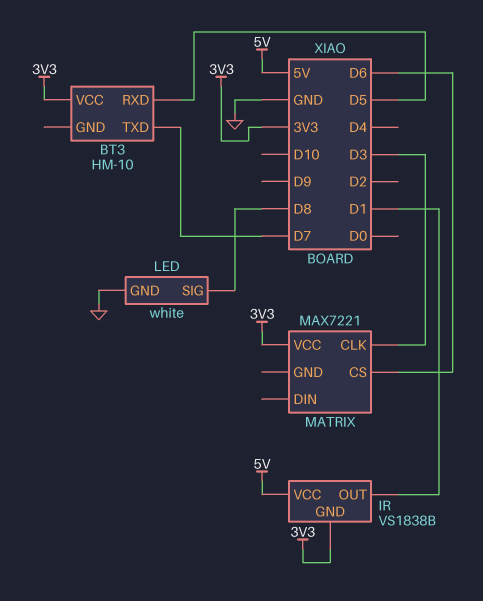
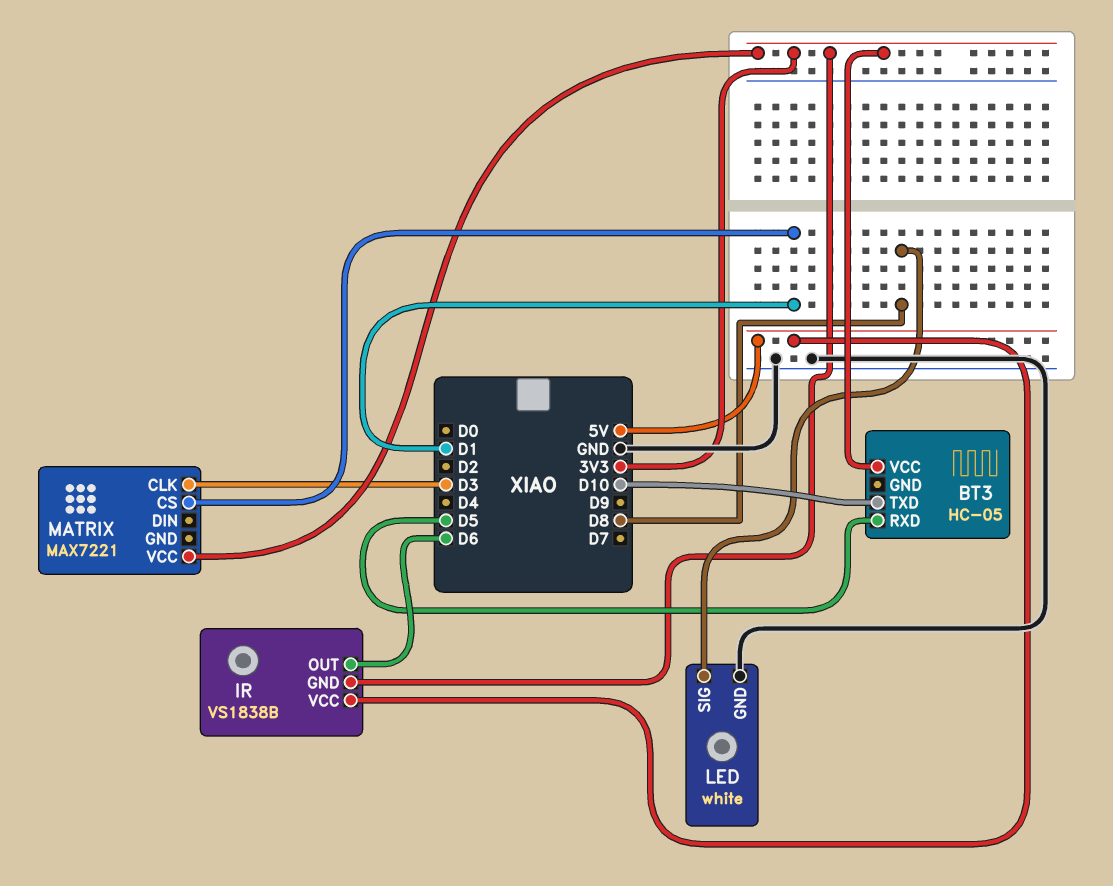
BT3: HM-10 -> HC-05
BT3 pin TXD: D7 -> D10
IR pin OUT: D1 -> D6
MATRIX pin CS: D6 -> D1

